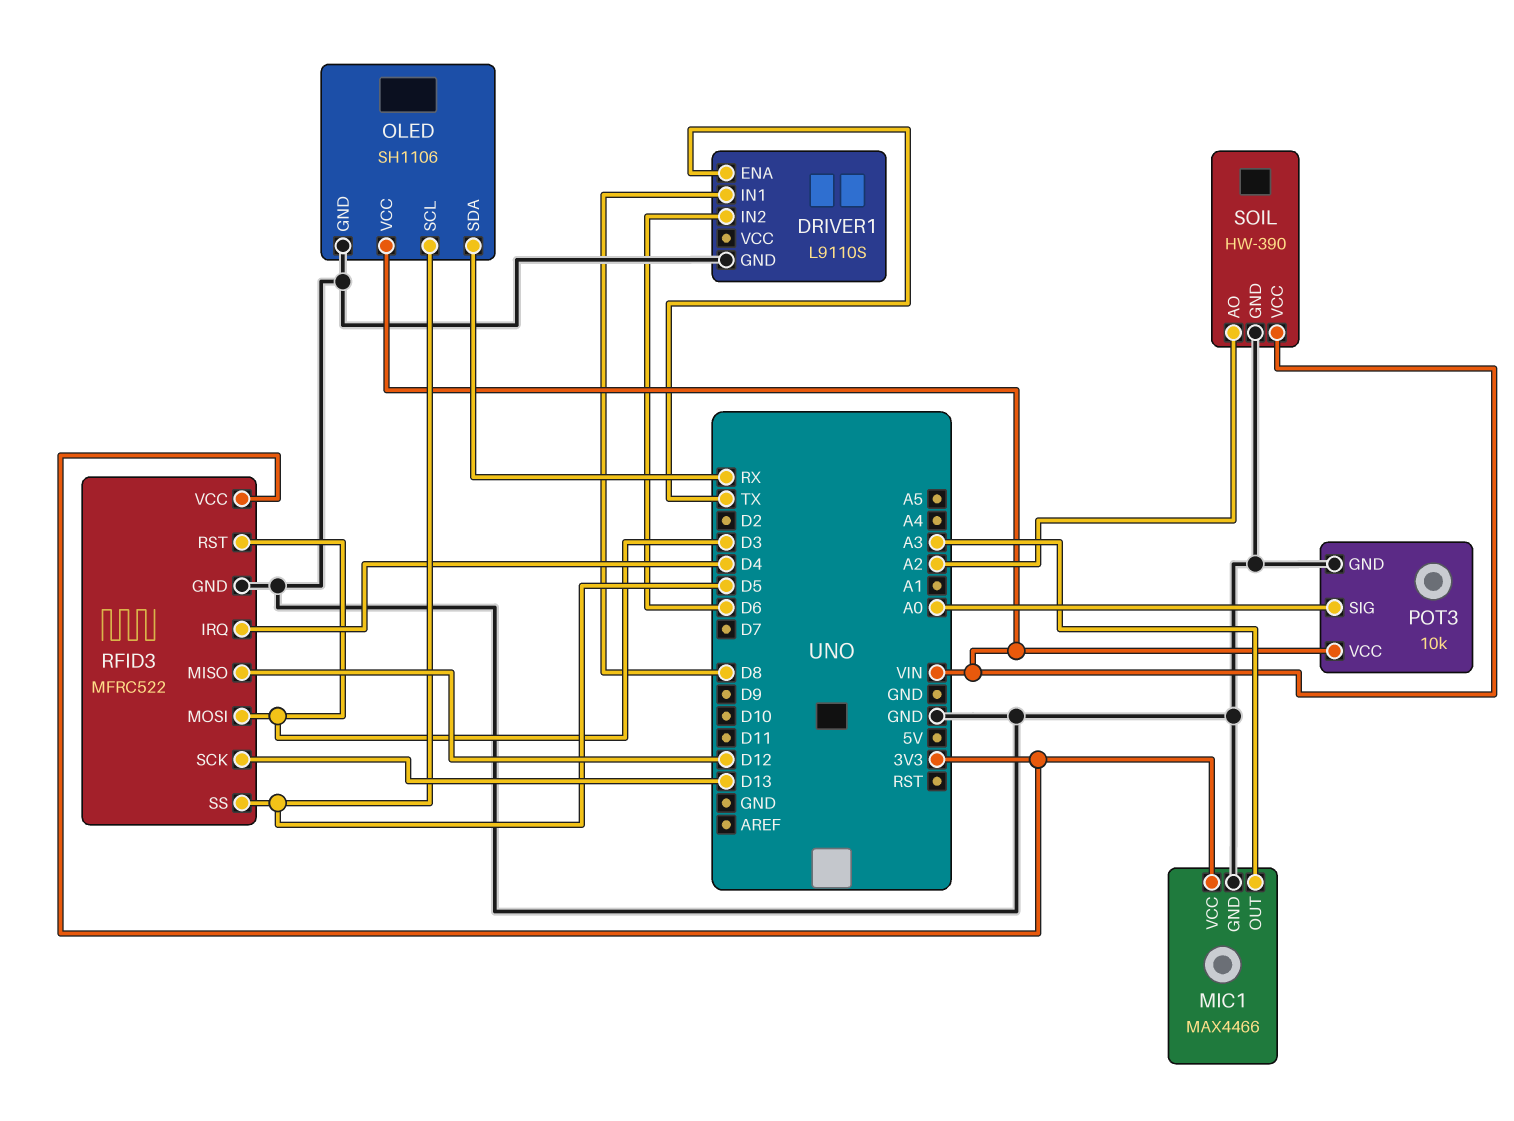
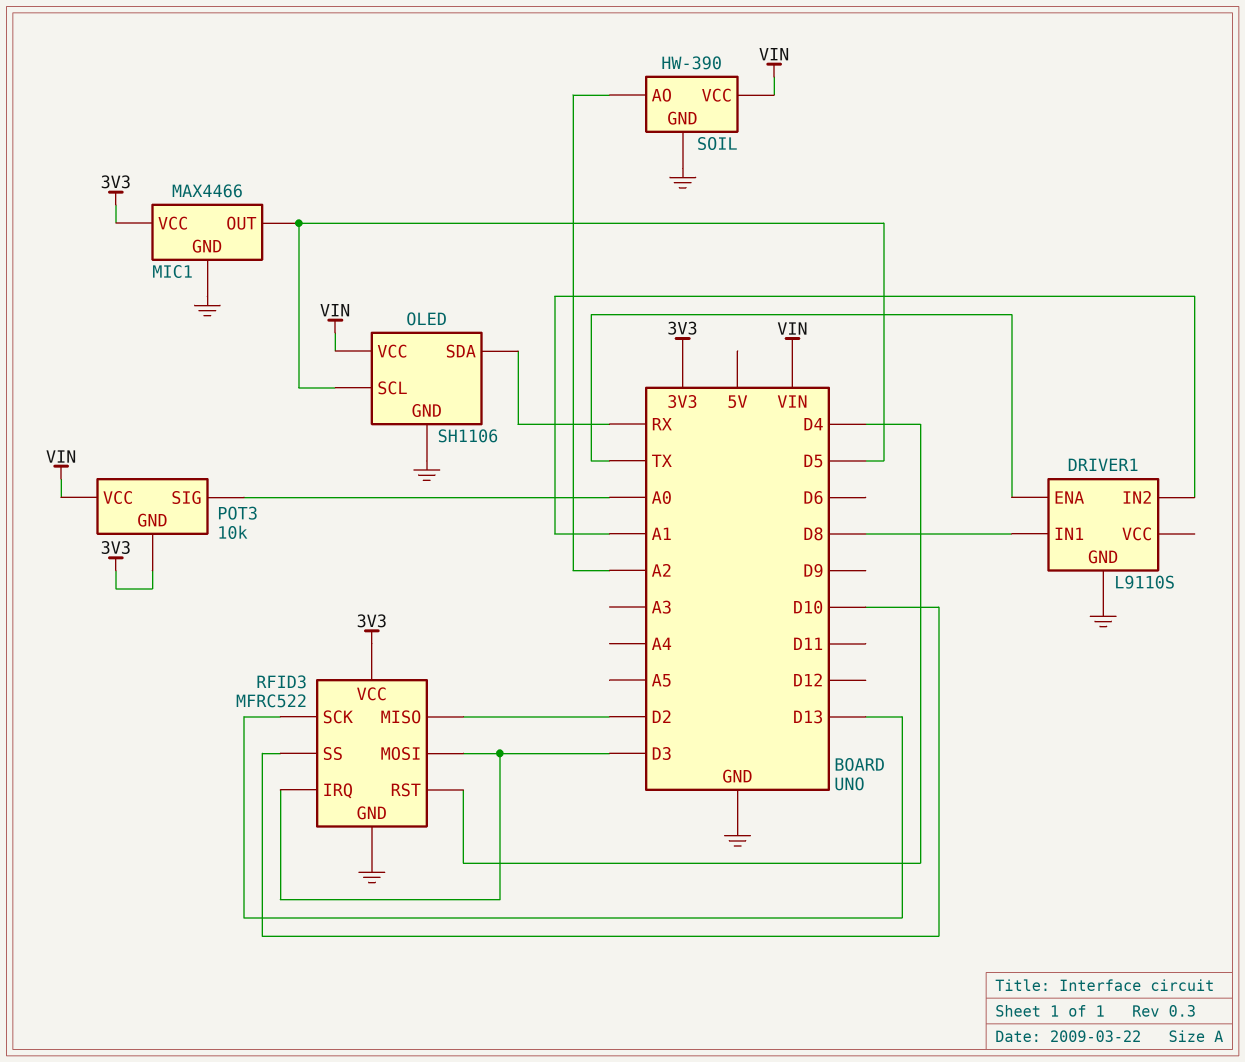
DRIVER1 pin IN2: D6 -> A1
MIC1 pin OUT: A3 -> D5
POT3 pin GND: GND -> 3V3
RFID3 pin IRQ: D4 -> D3
RFID3 pin MISO: D12 -> D2
RFID3 pin RST: D3 -> D4
RFID3 pin SS: D5 -> D10

